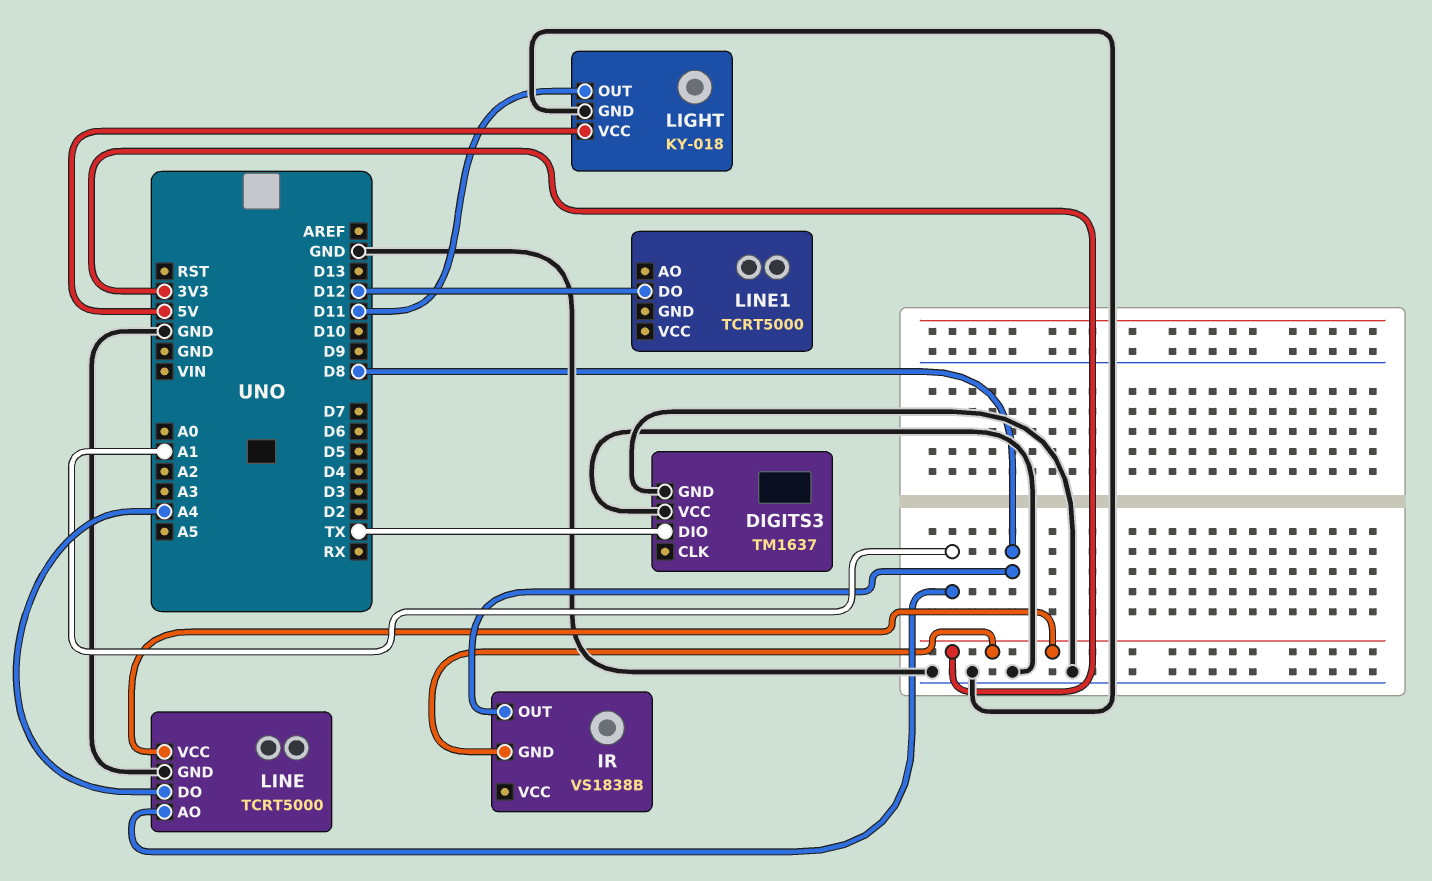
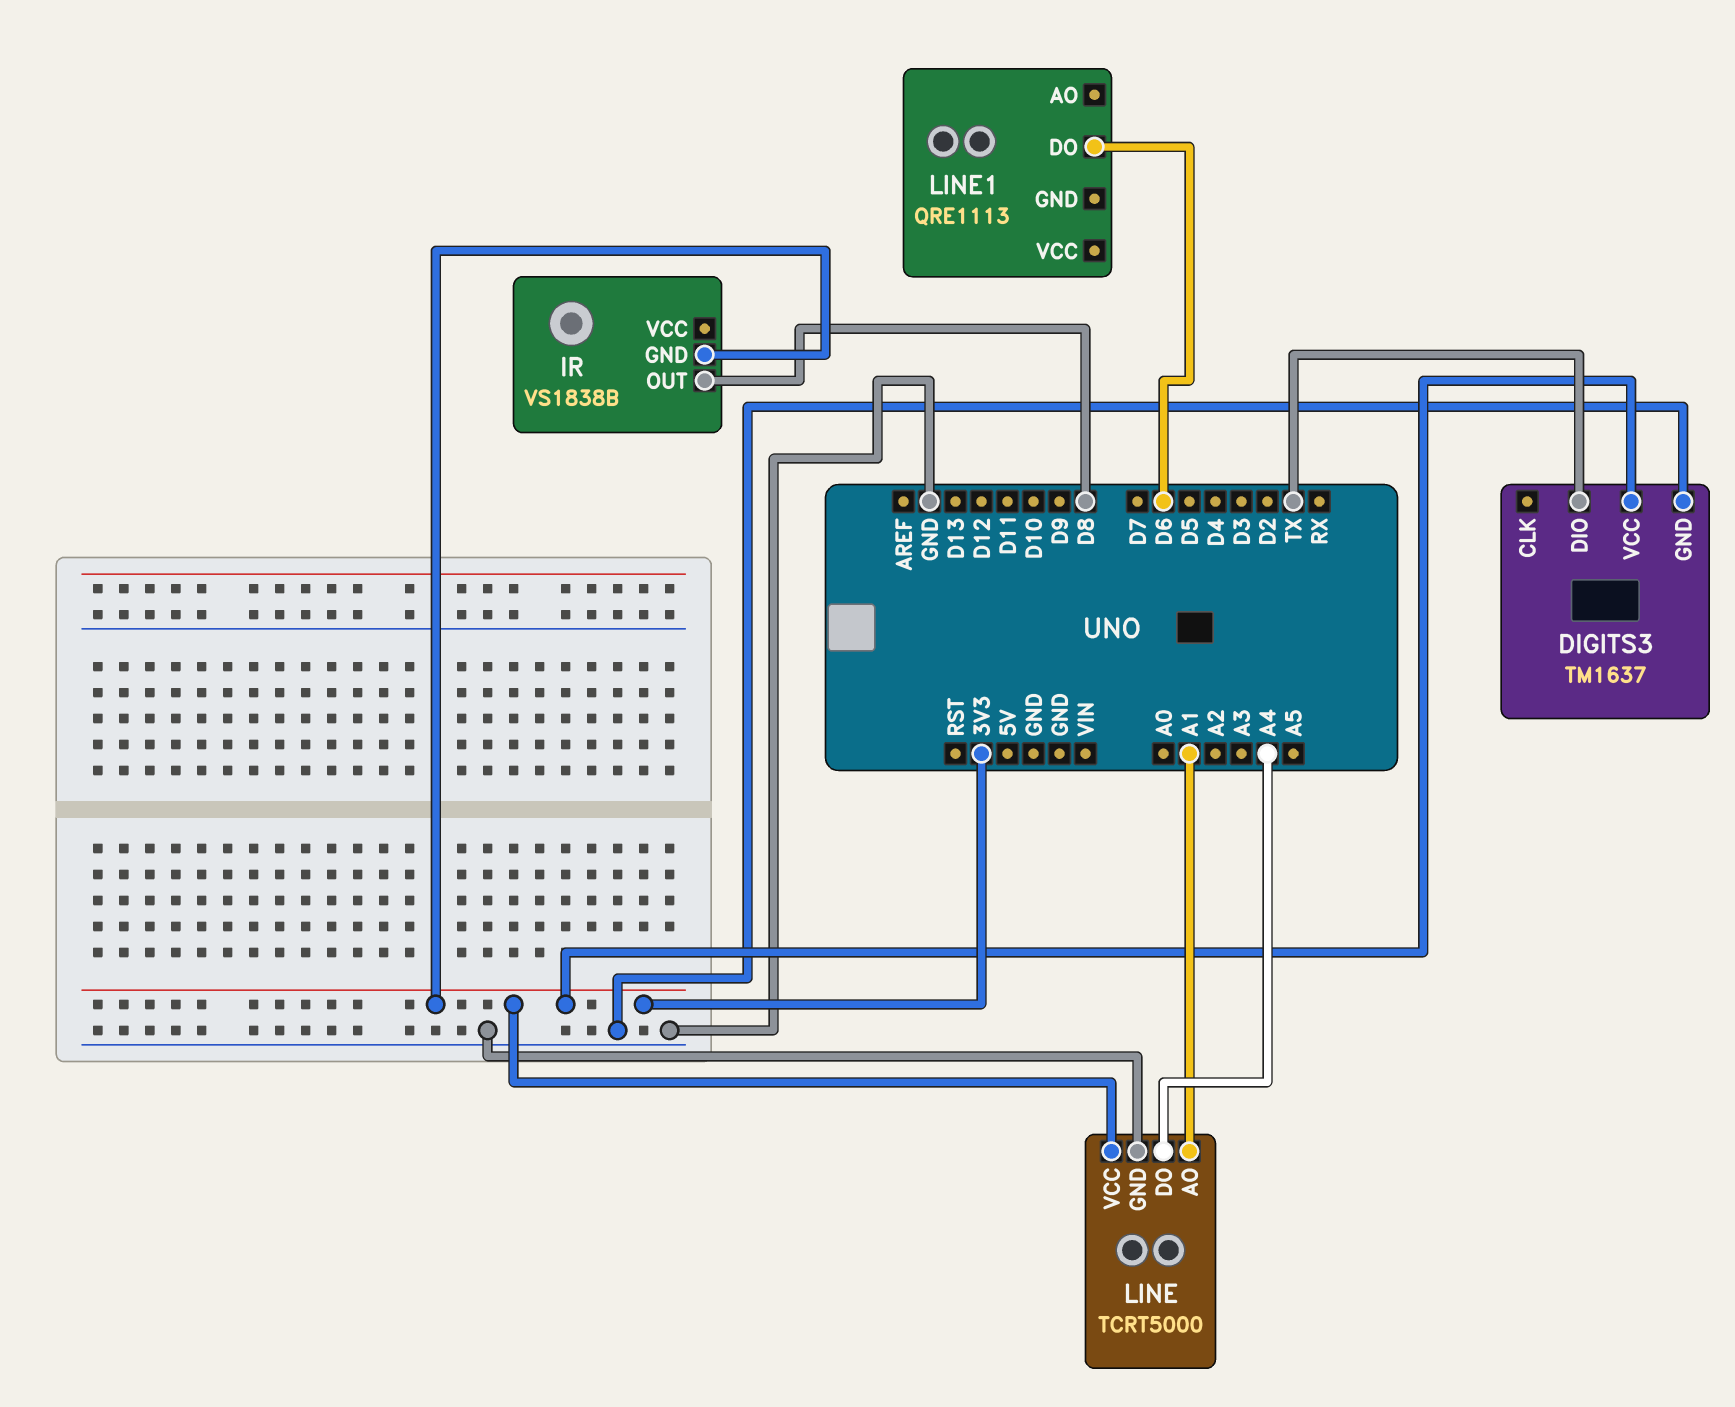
DIGITS3 pin VCC: GND -> 3V3
LIGHT: KY-018 -> none
LIGHT pin GND: GND -> none
LIGHT pin OUT: D11 -> none
LIGHT pin VCC: 5V -> none
LINE1: TCRT5000 -> QRE1113
LINE1 pin DO: D12 -> D6

